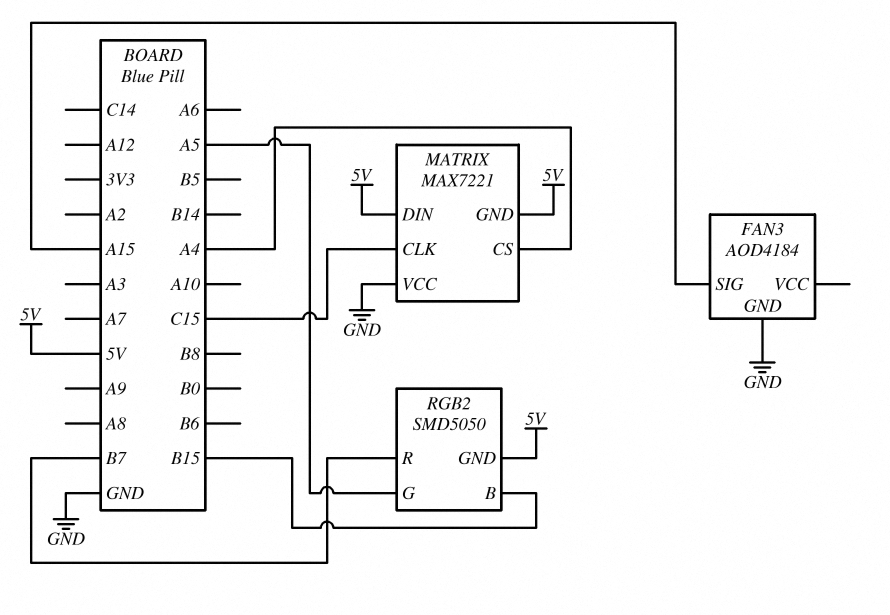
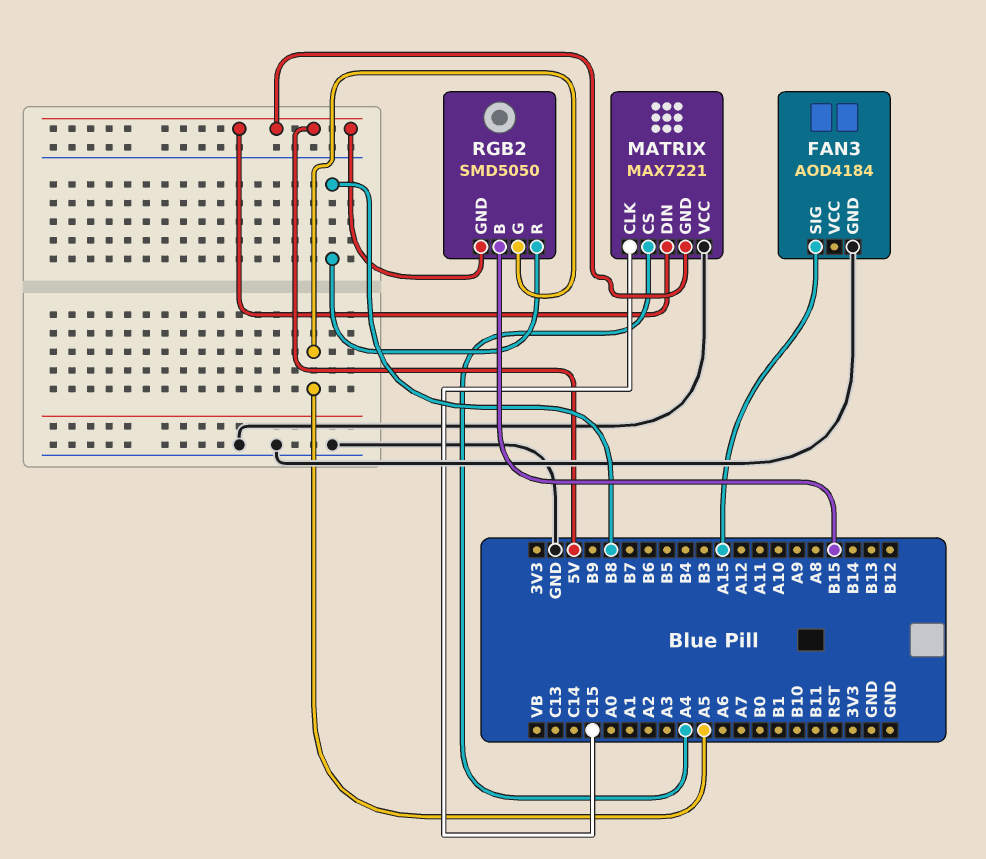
RGB2 pin R: B7 -> B8

